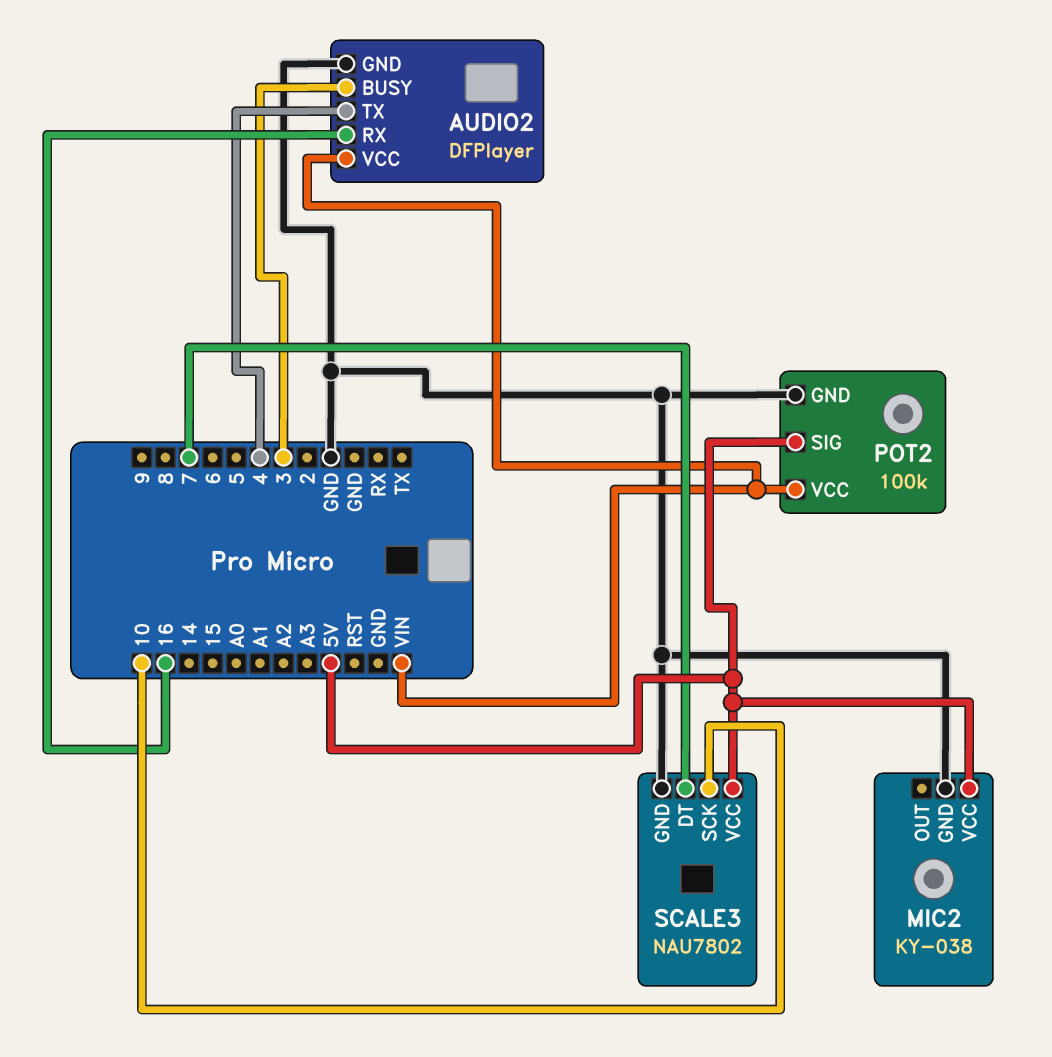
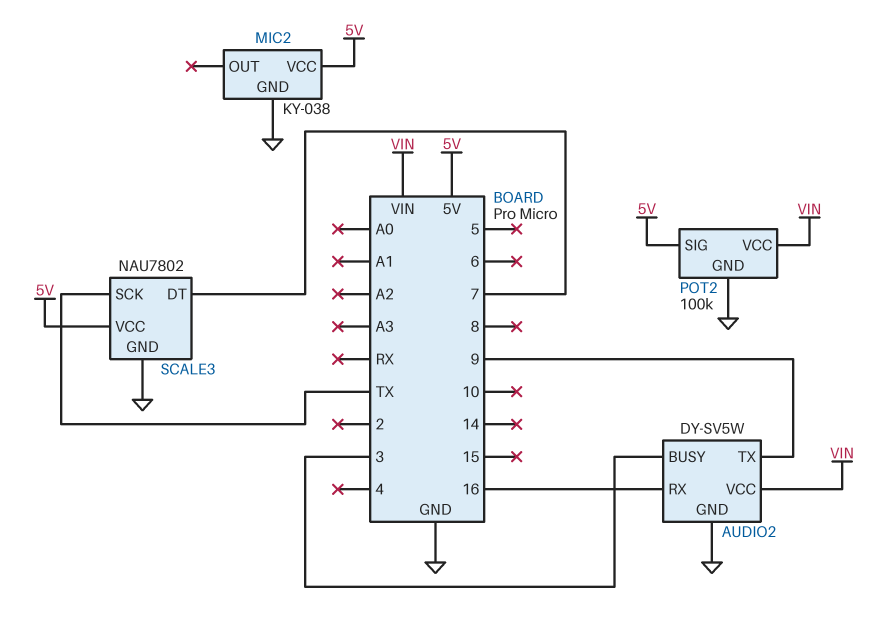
AUDIO2: DFPlayer -> DY-SV5W
AUDIO2 pin TX: 4 -> 9
SCALE3 pin SCK: 10 -> TX

